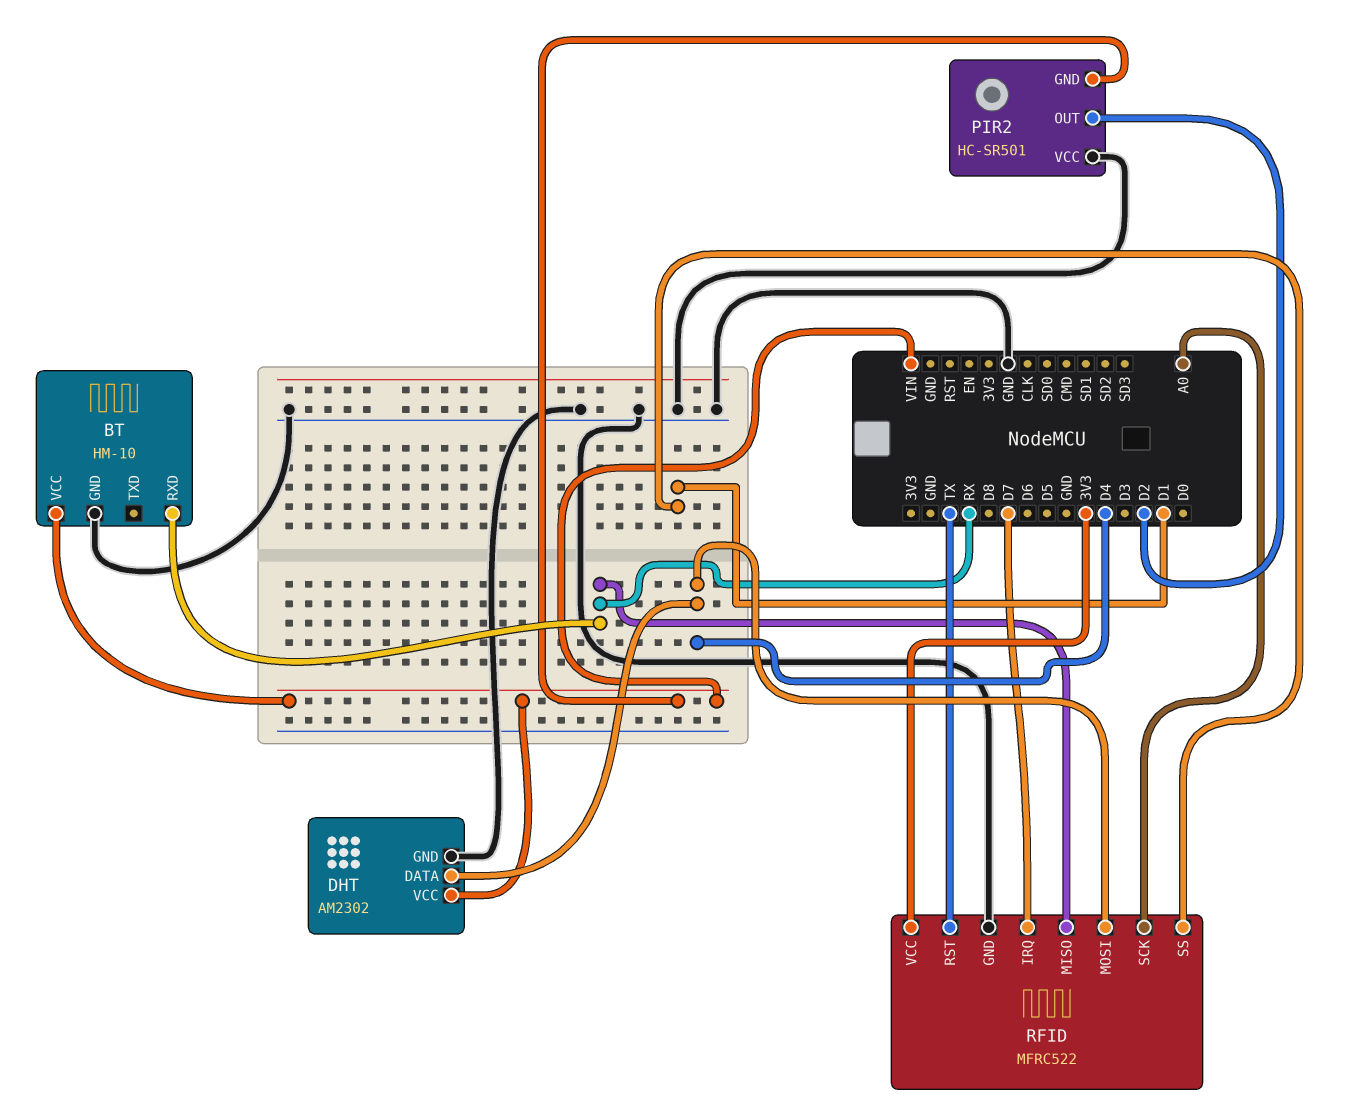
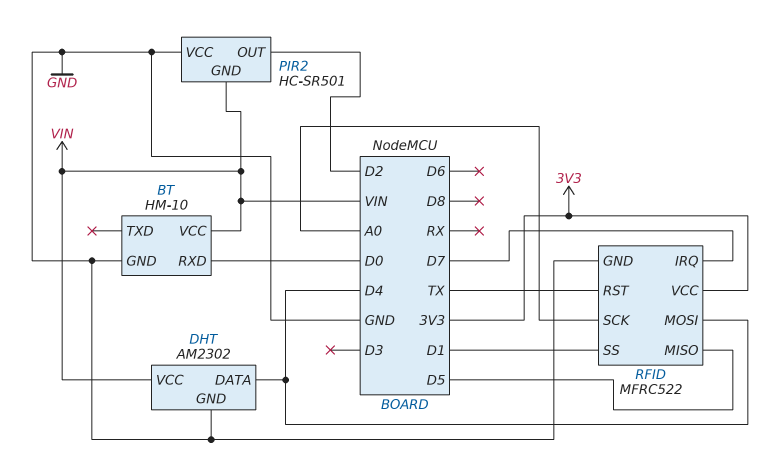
BT pin RXD: RX -> D0
RFID pin MISO: RX -> D5

